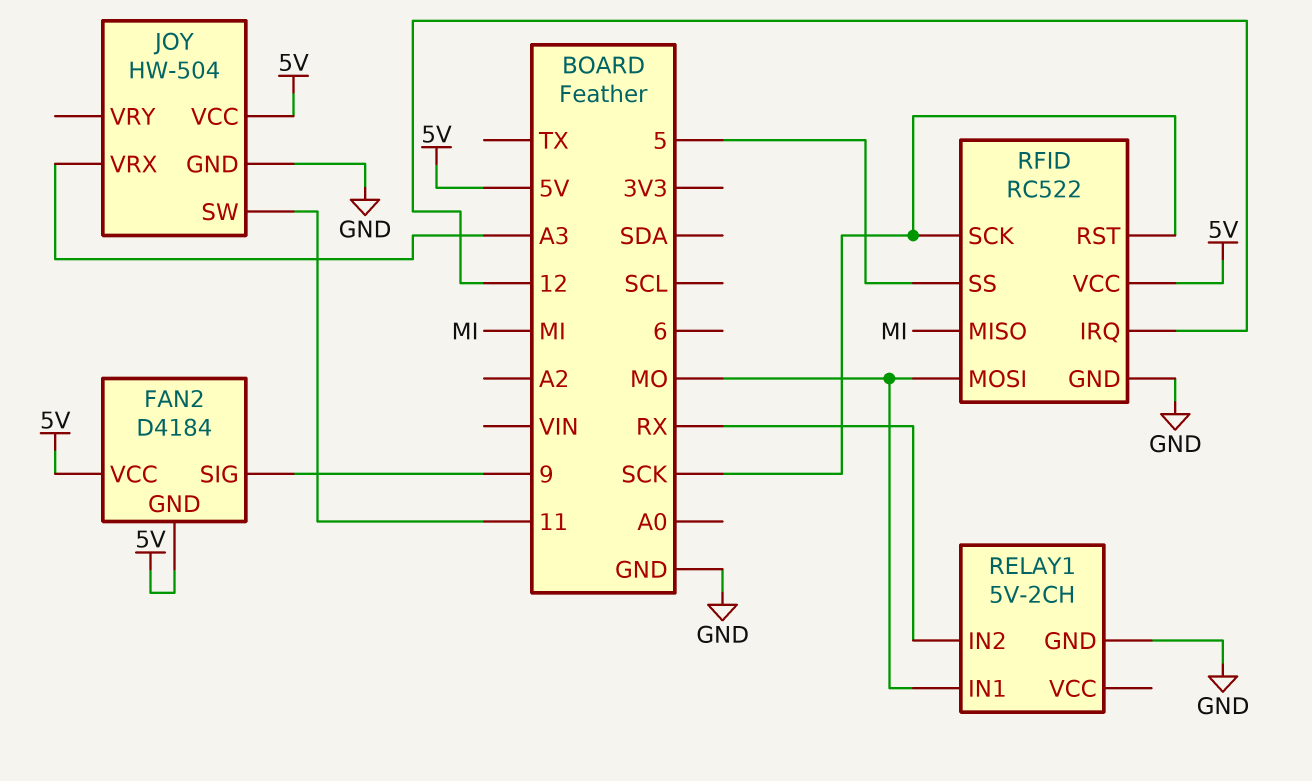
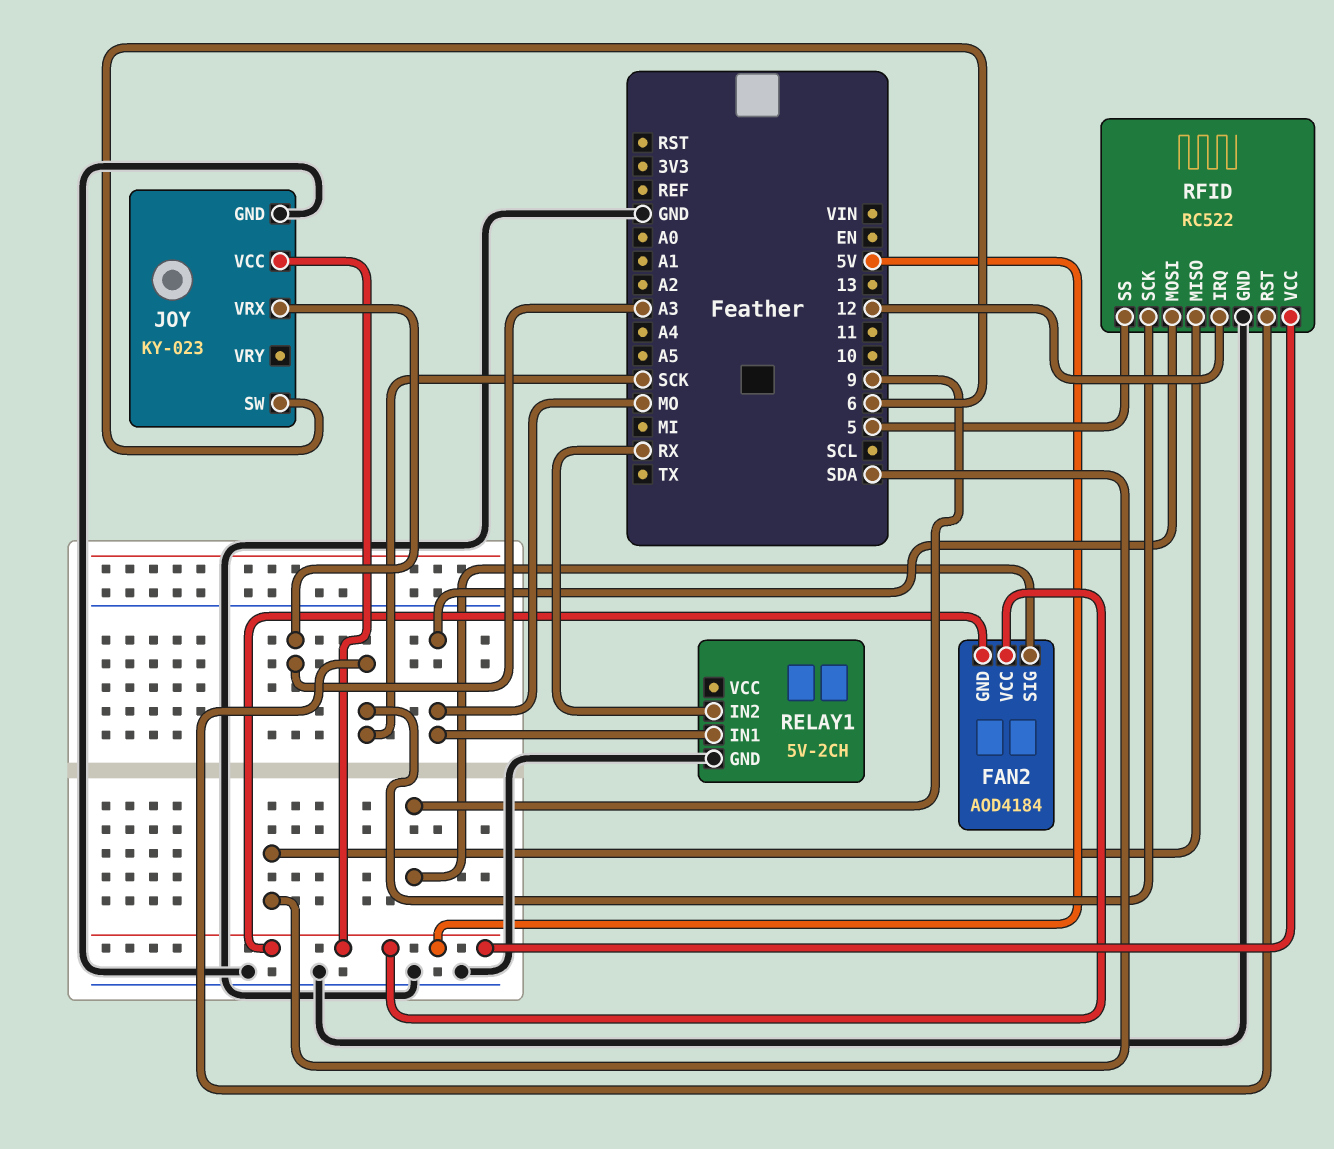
FAN2: D4184 -> AOD4184
JOY: HW-504 -> KY-023
JOY pin SW: 11 -> 6
RFID pin MISO: MI -> SDA

